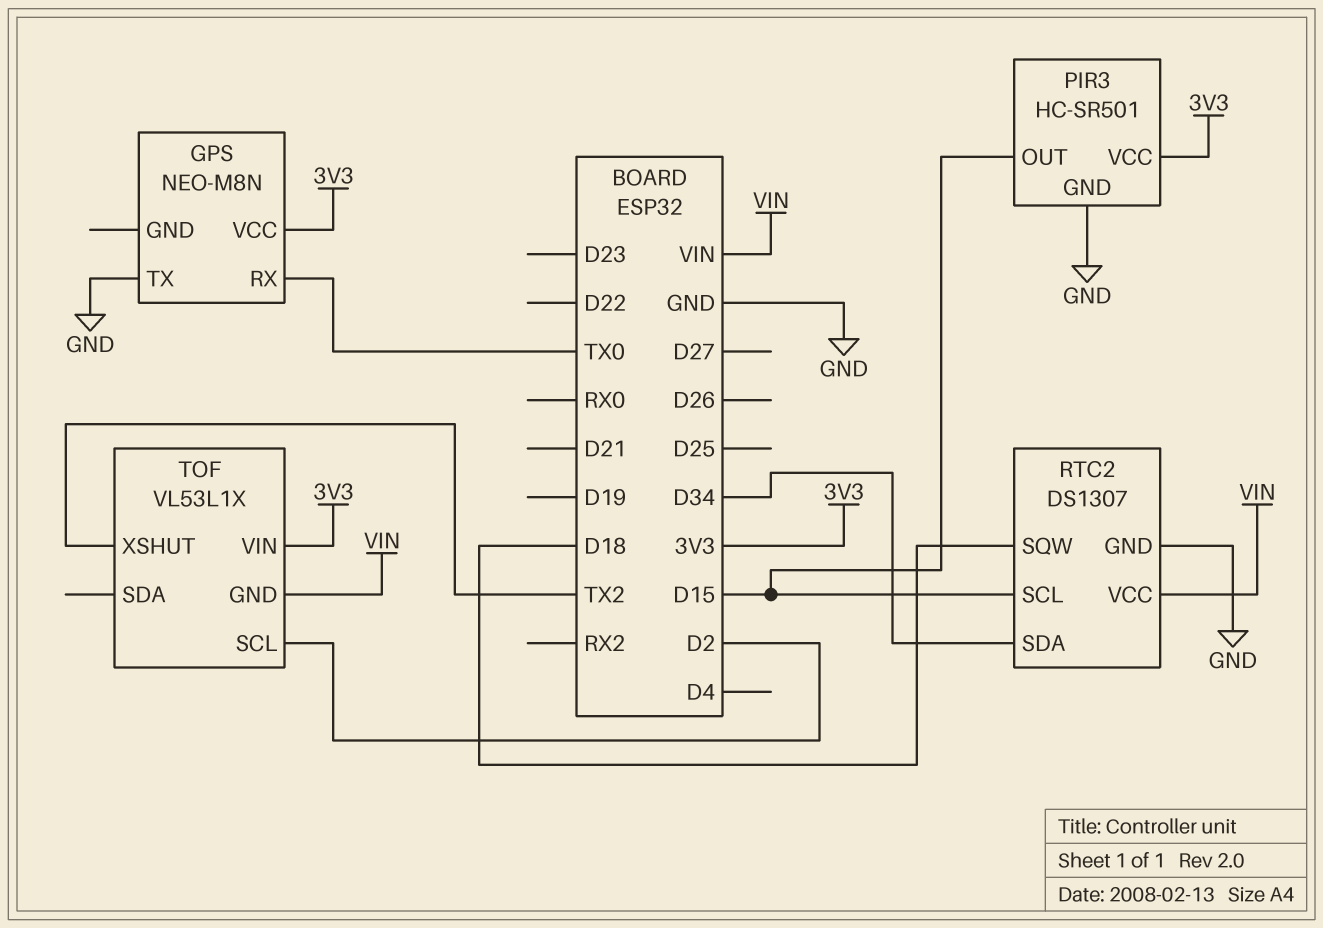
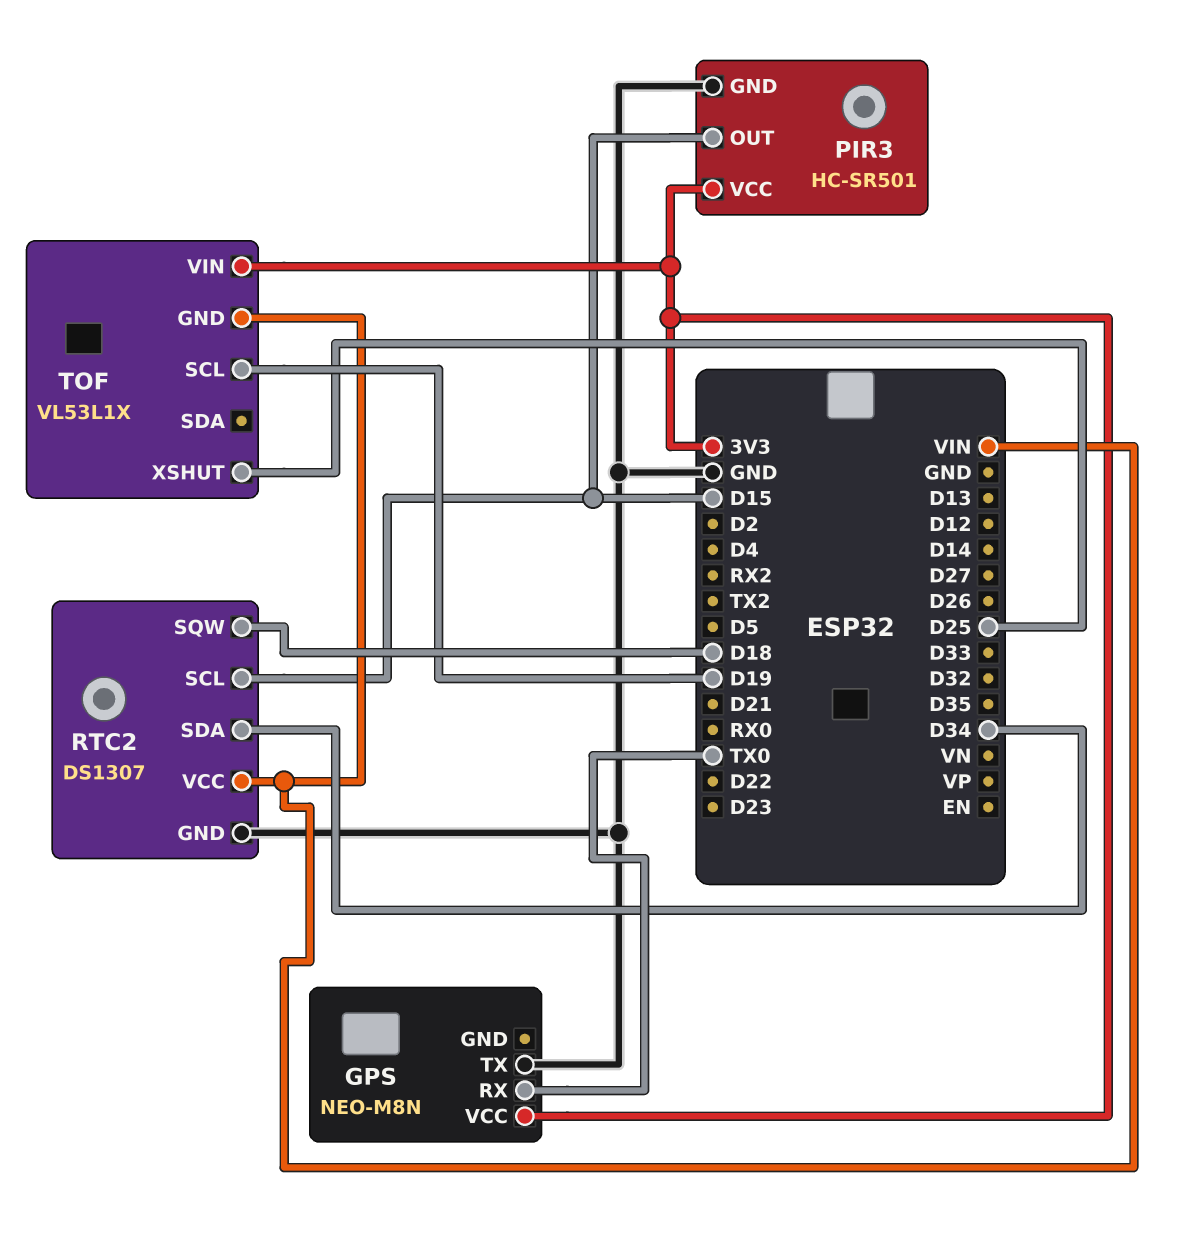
TOF pin SCL: D2 -> D19
TOF pin XSHUT: TX2 -> D25

